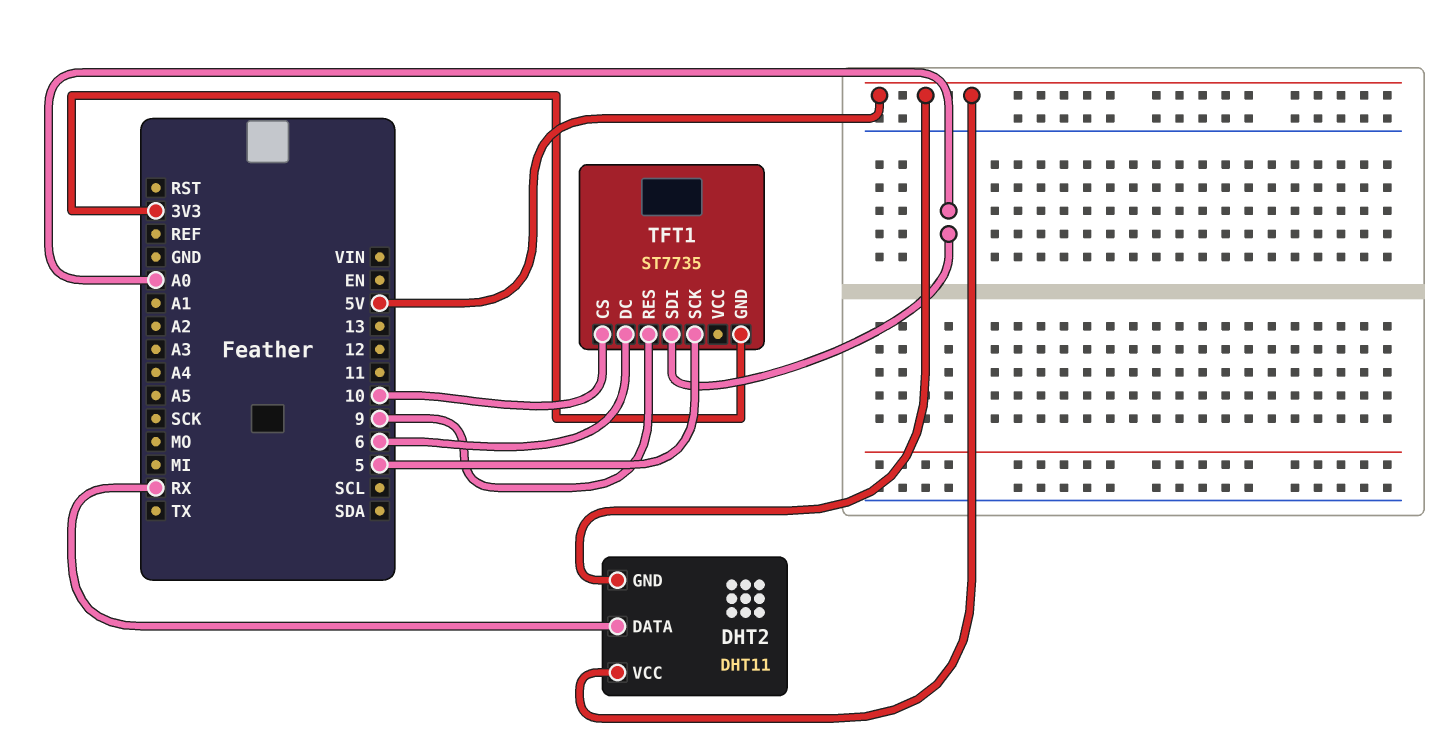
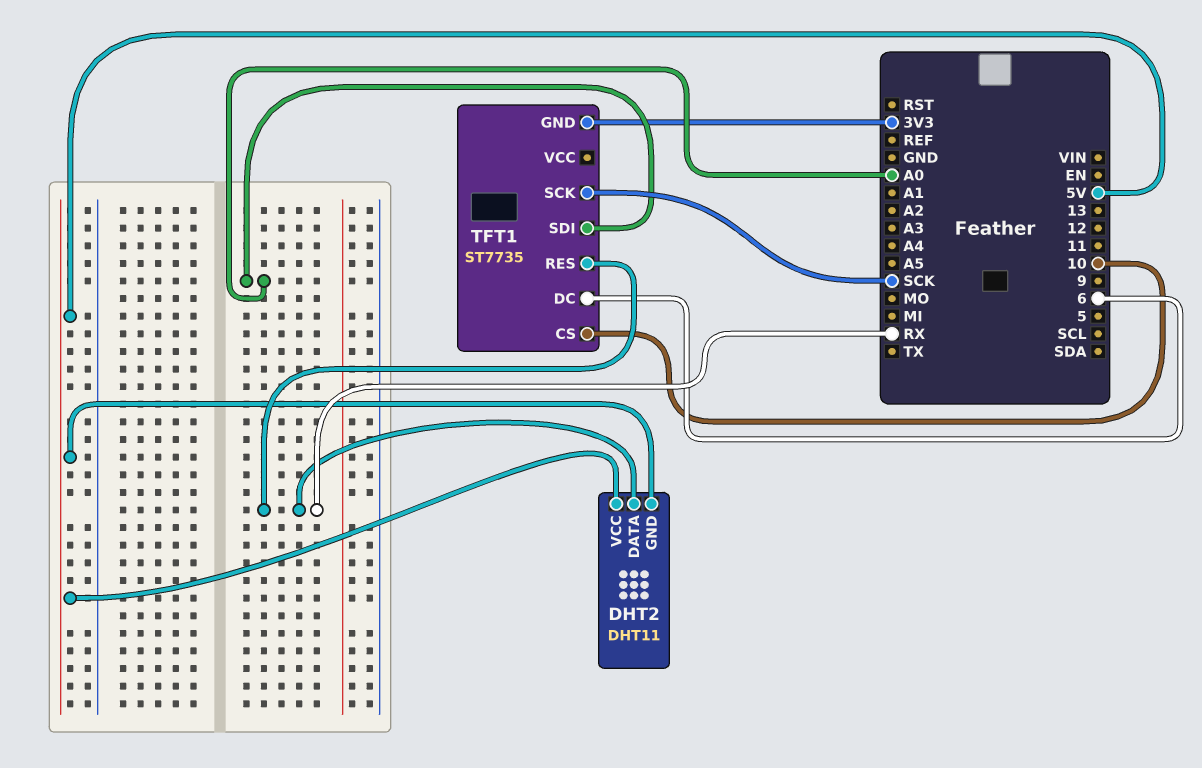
TFT1 pin RES: 9 -> RX
TFT1 pin SCK: 5 -> SCK

